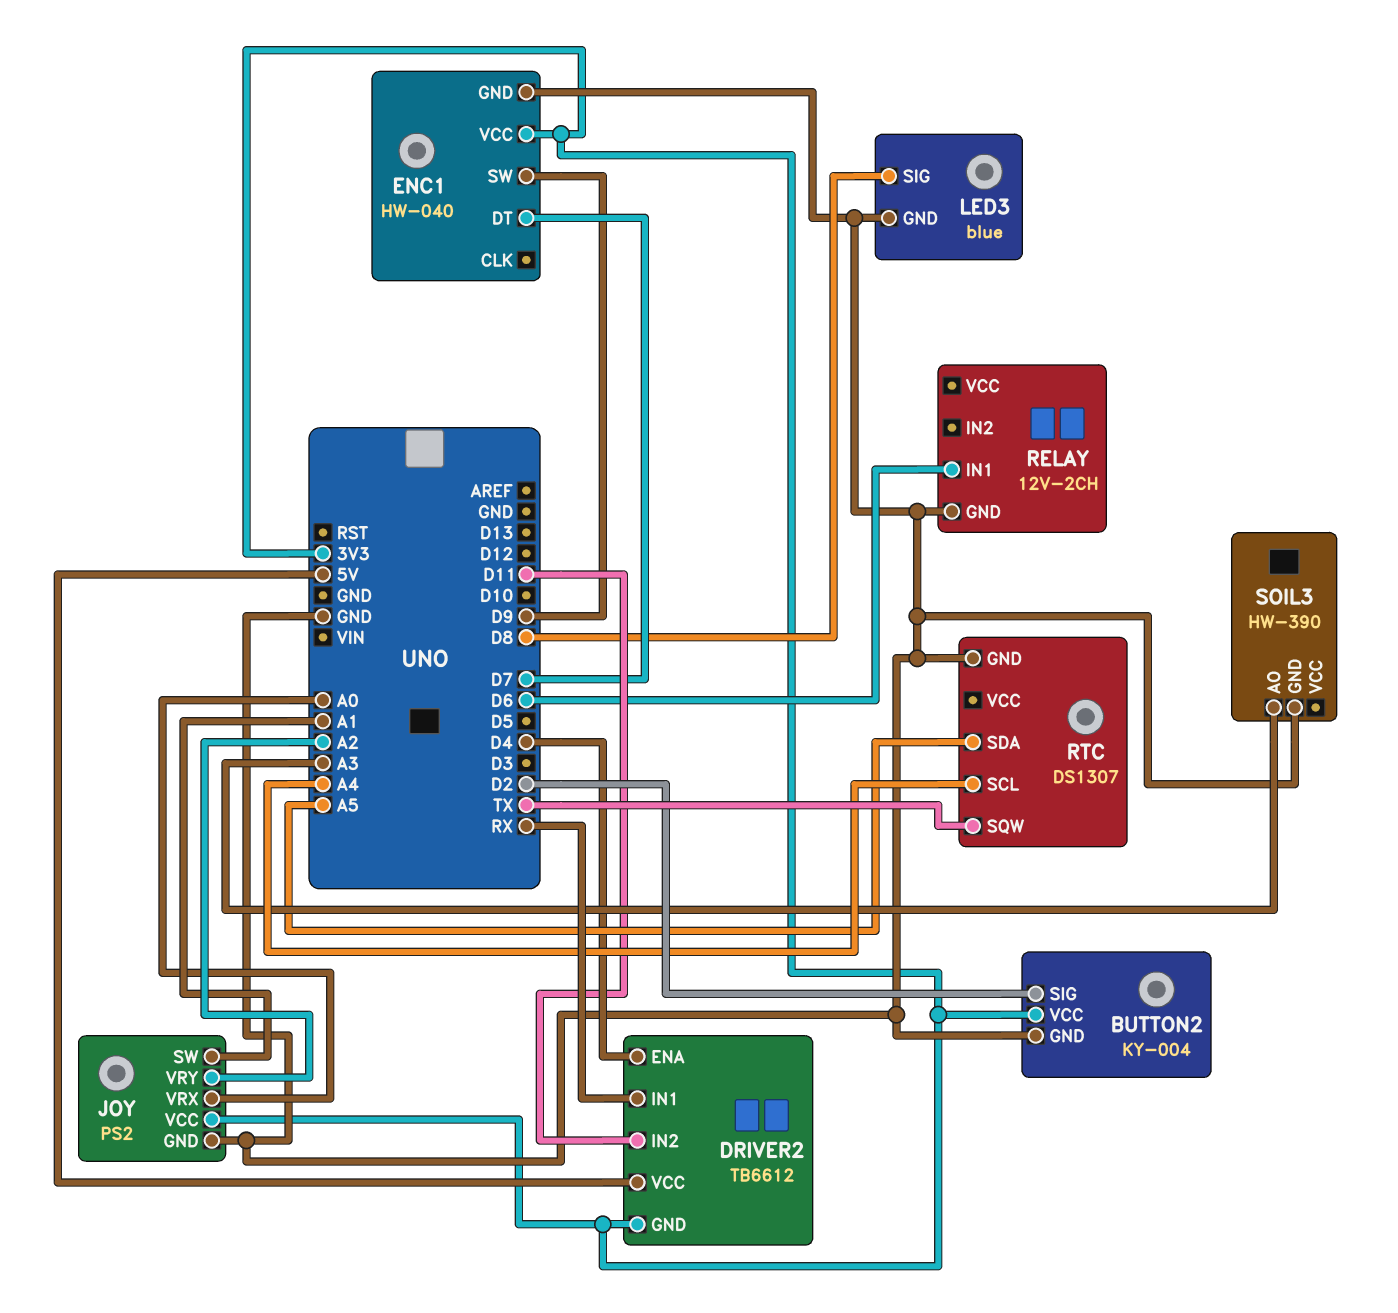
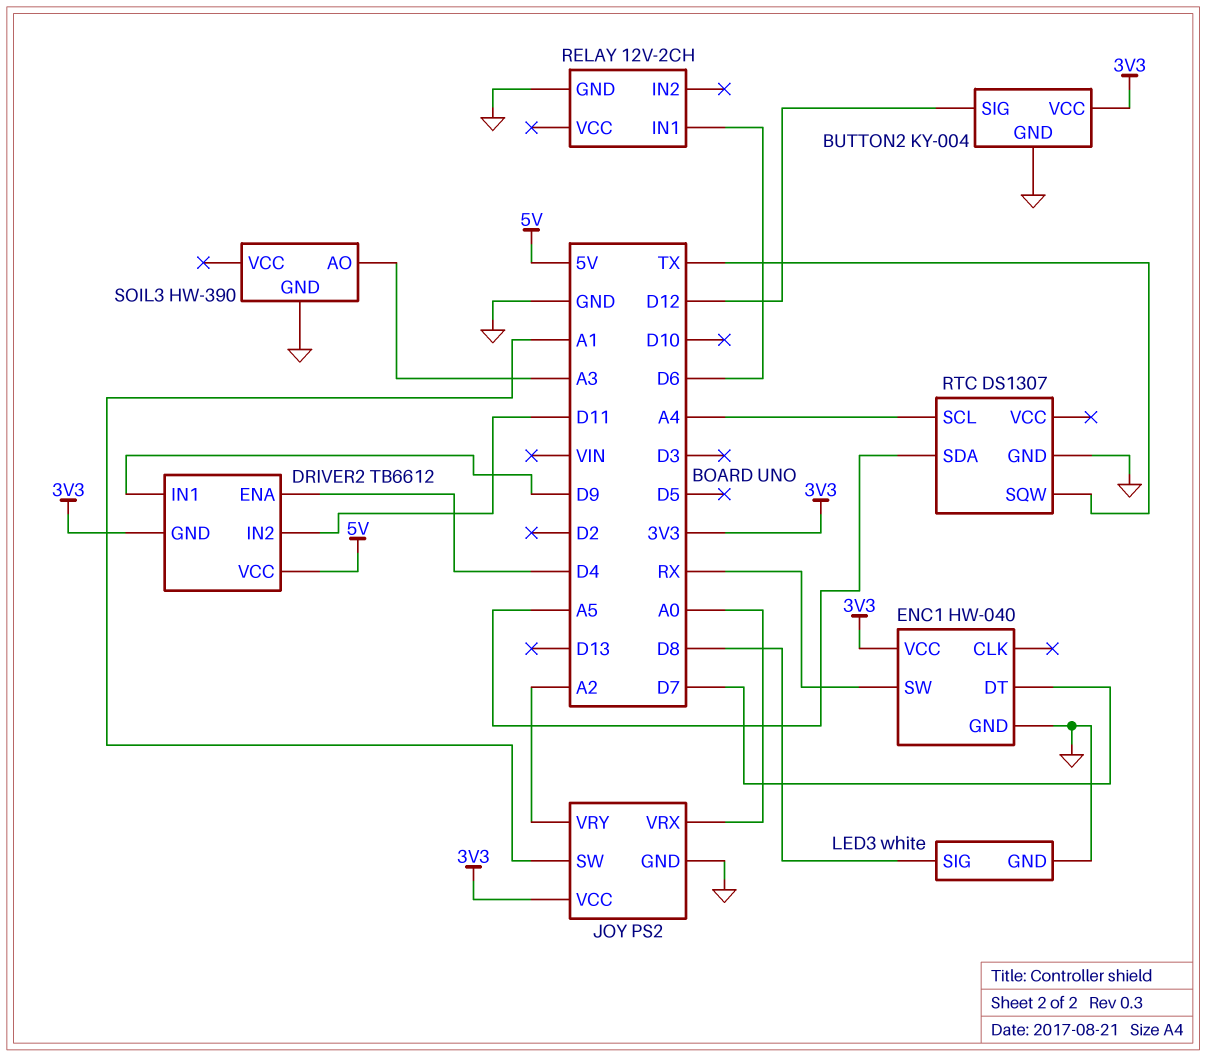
BUTTON2 pin SIG: D2 -> D12
DRIVER2 pin IN1: RX -> D9
ENC1 pin SW: D9 -> RX
LED3: blue -> white

